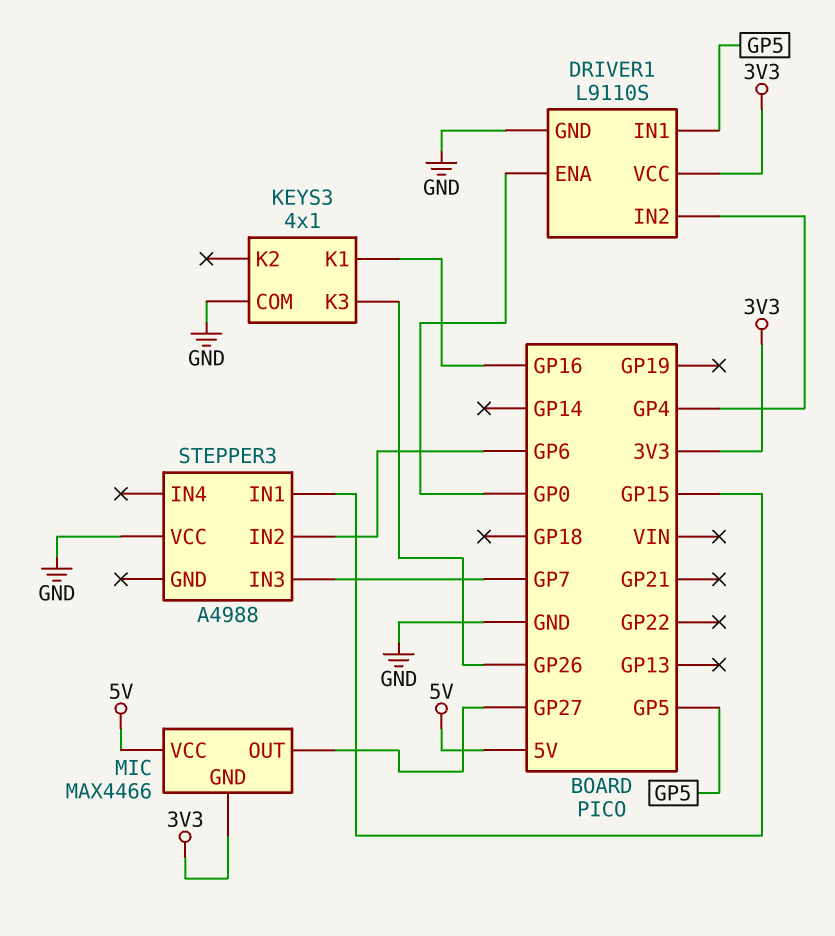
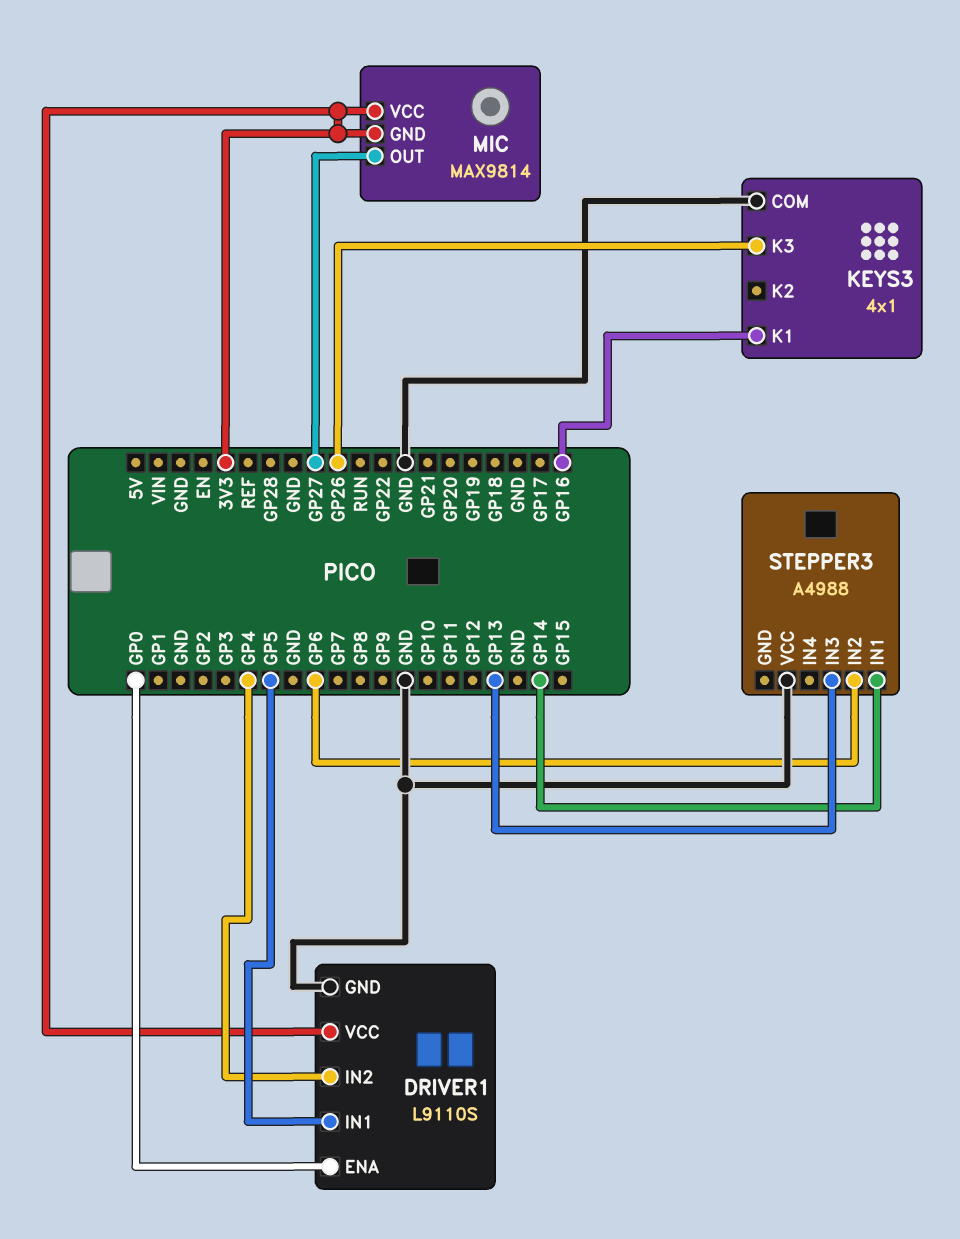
MIC: MAX4466 -> MAX9814
MIC pin VCC: 5V -> 3V3
STEPPER3 pin IN1: GP15 -> GP14
STEPPER3 pin IN3: GP7 -> GP13

